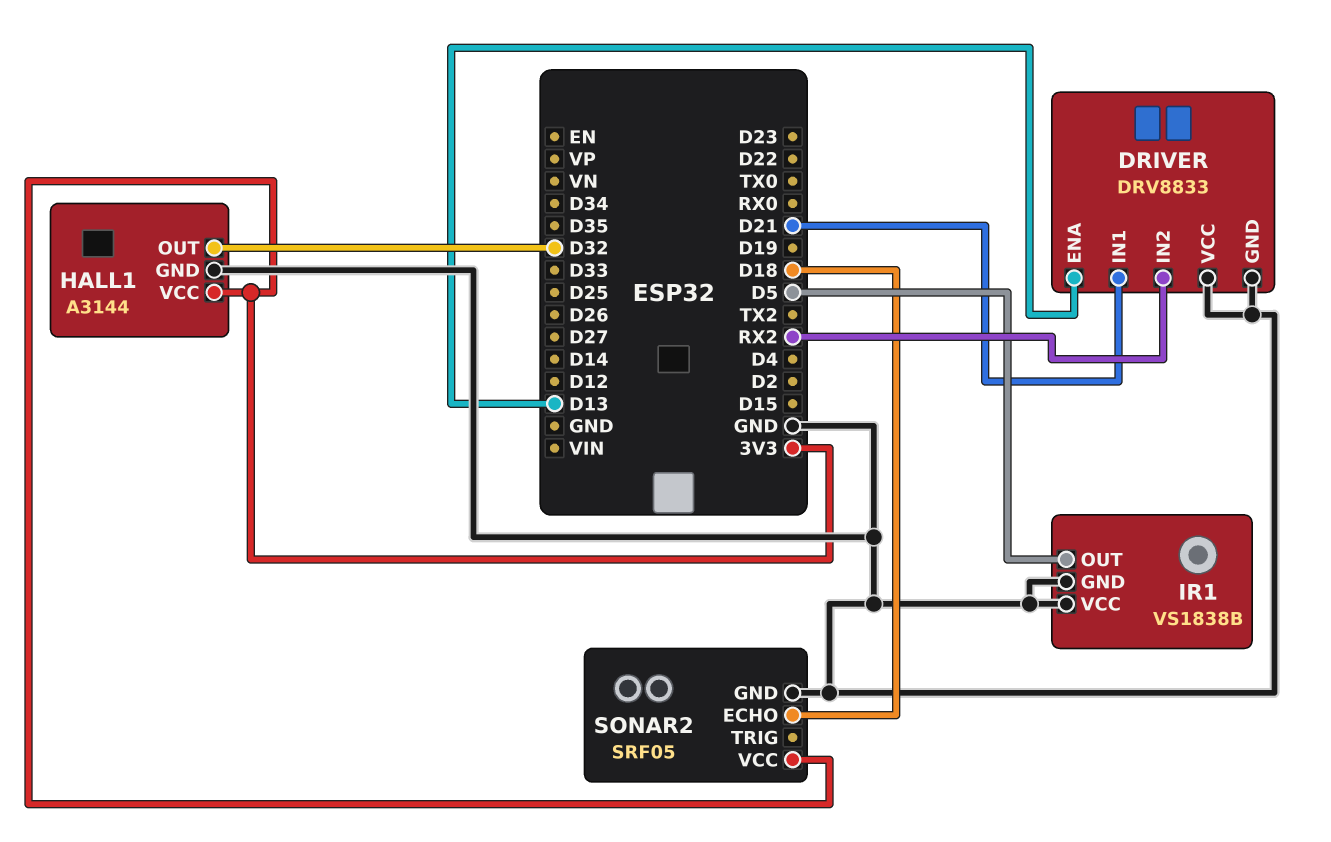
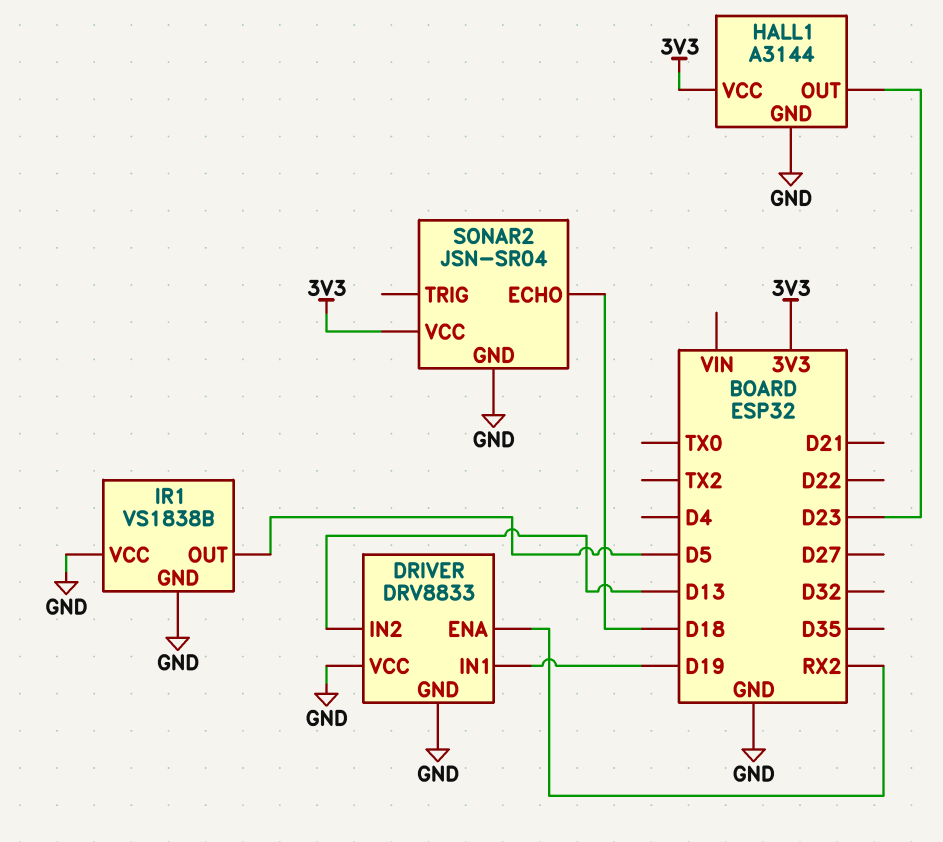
DRIVER pin ENA: D13 -> RX2
DRIVER pin IN1: D21 -> D19
DRIVER pin IN2: RX2 -> D13
HALL1 pin OUT: D32 -> D23
SONAR2: SRF05 -> JSN-SR04

